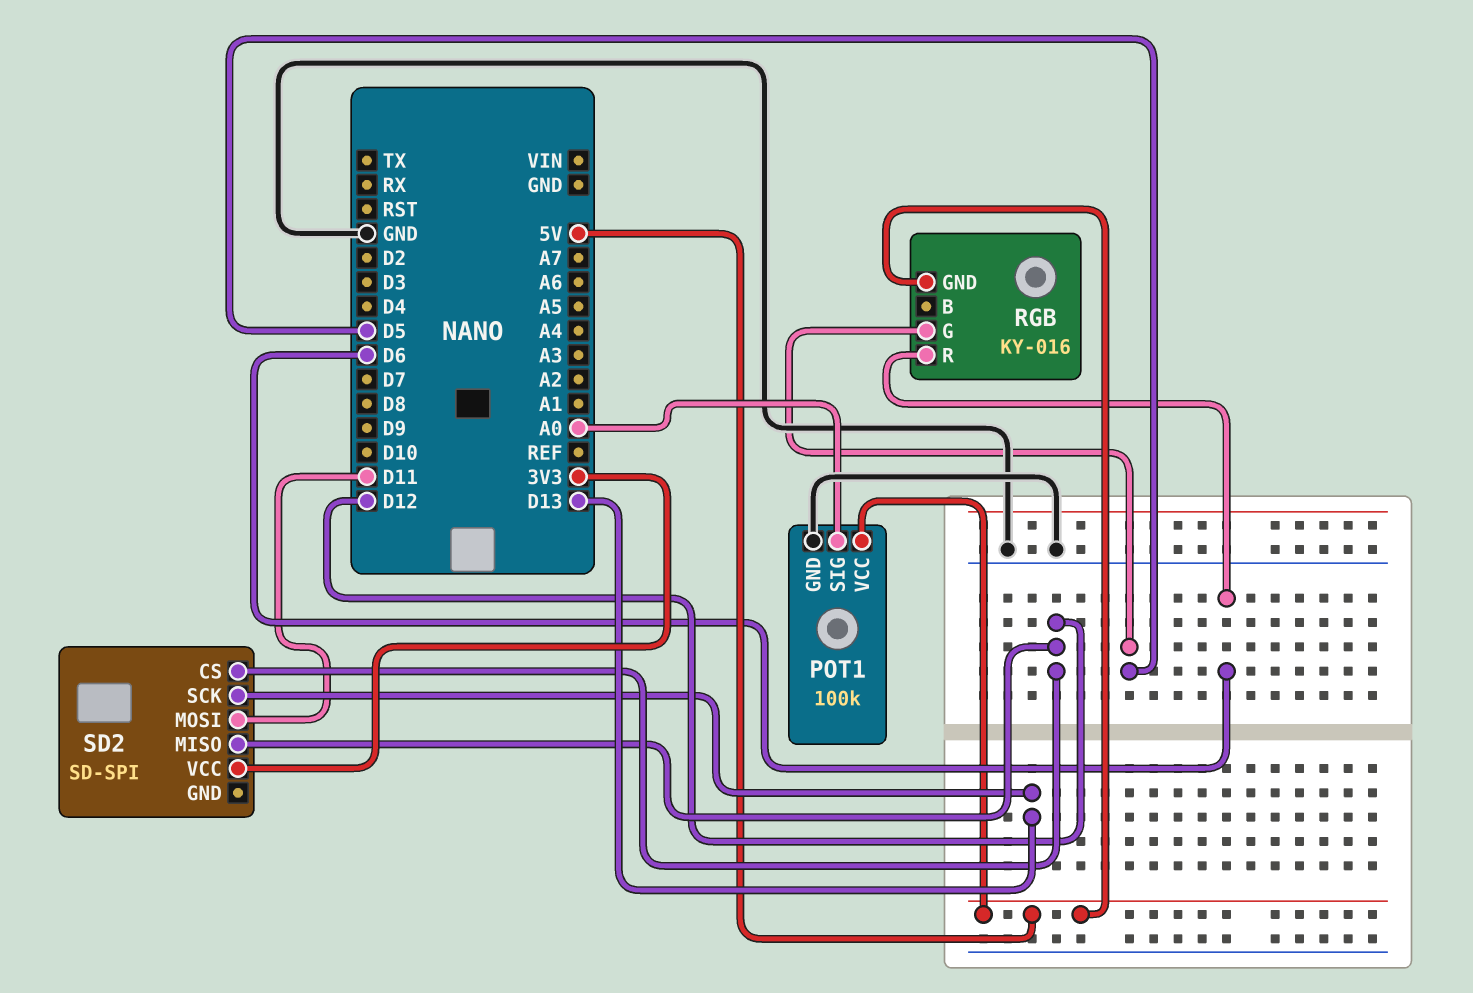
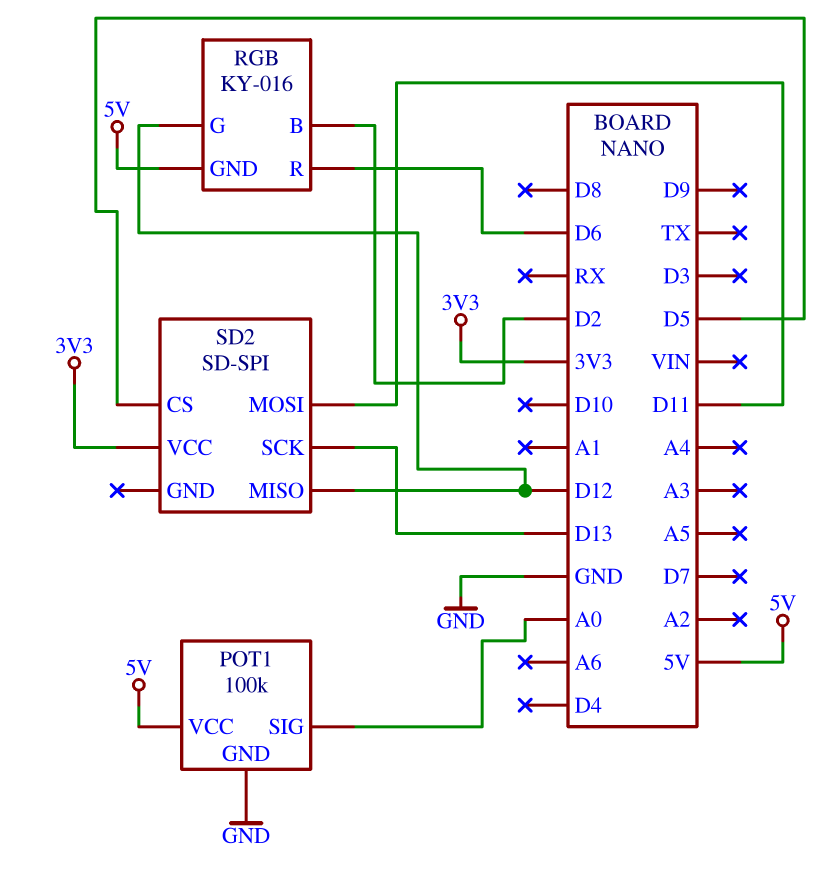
RGB pin B: none -> D2
RGB pin G: D5 -> D12
SD2 pin CS: D12 -> D5

